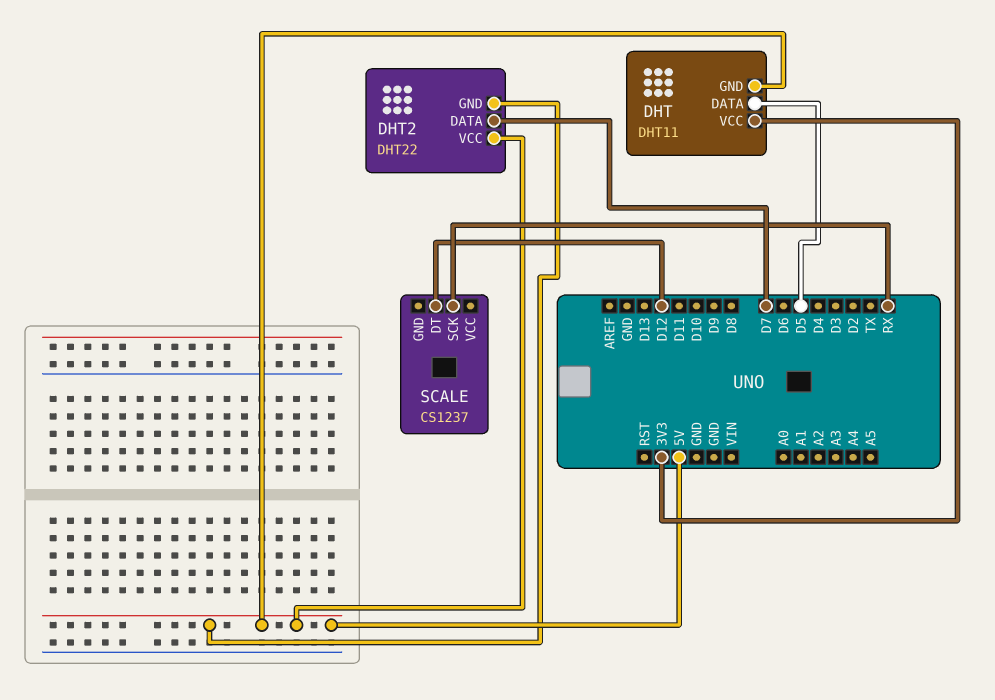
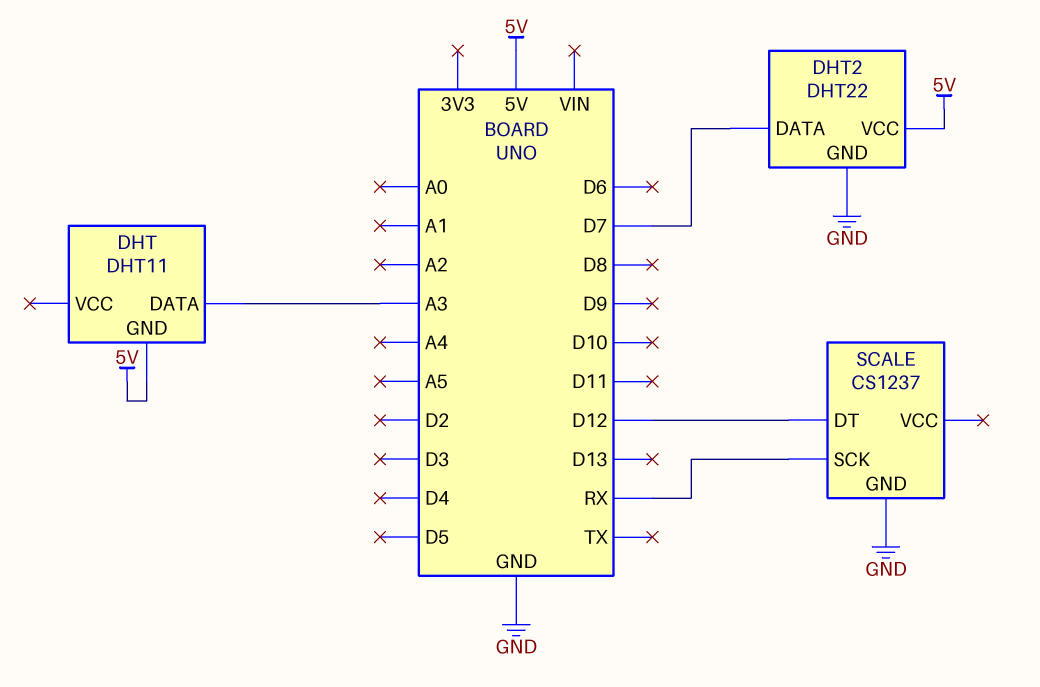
DHT pin DATA: D5 -> A3
DHT pin VCC: 3V3 -> none
DHT2 pin GND: 5V -> GND
SCALE pin GND: none -> GND

